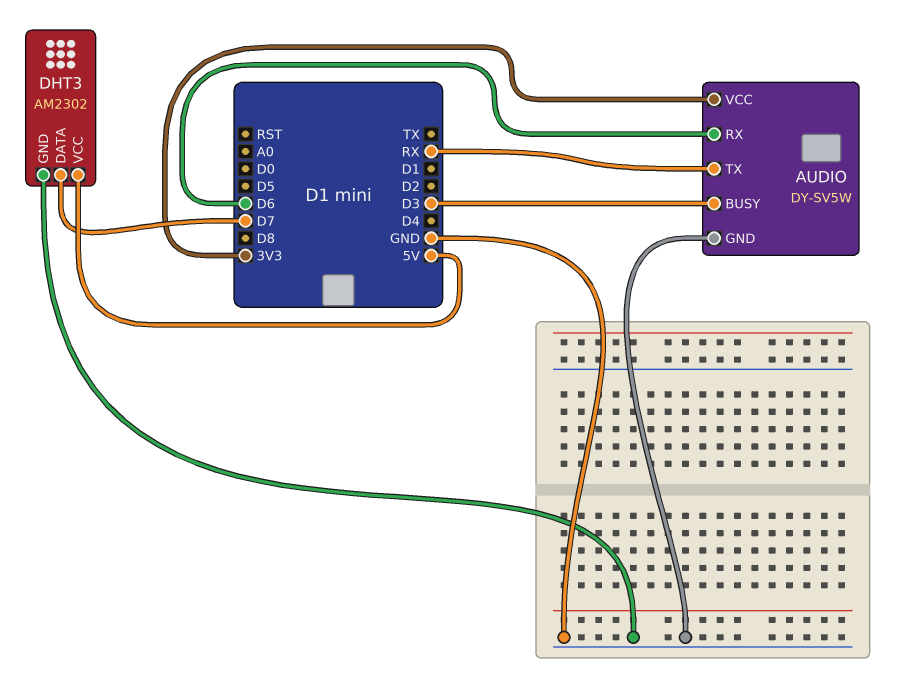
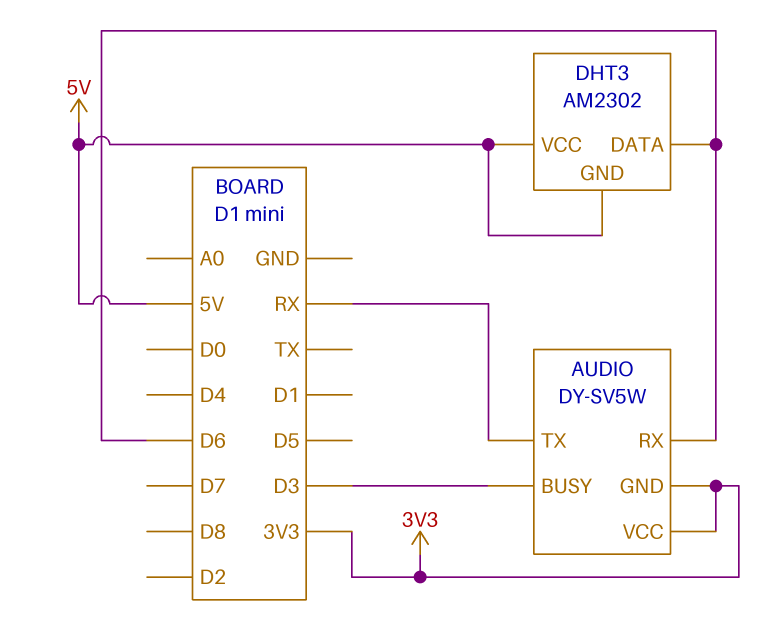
AUDIO pin GND: GND -> 3V3
DHT3 pin DATA: D7 -> D6
DHT3 pin GND: GND -> 5V

